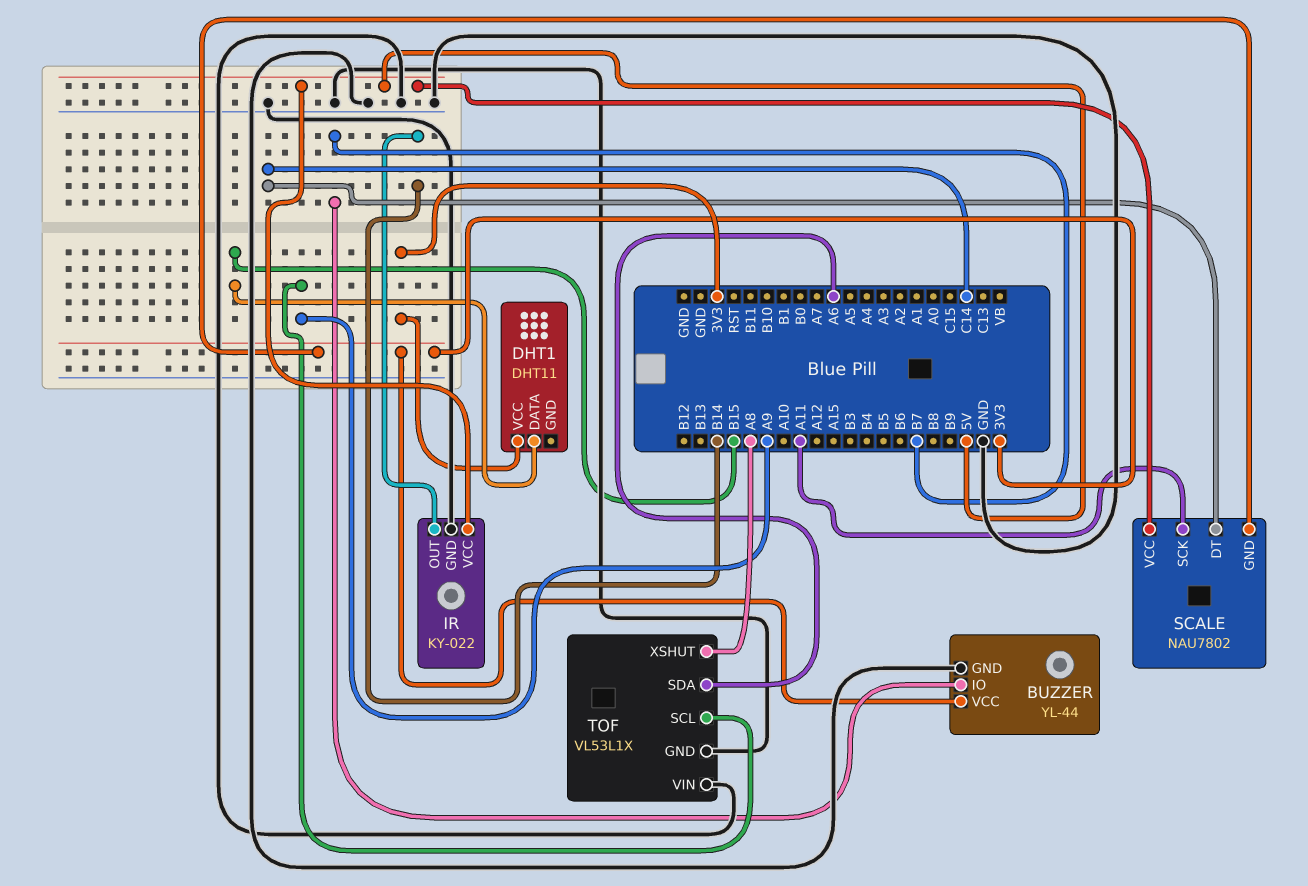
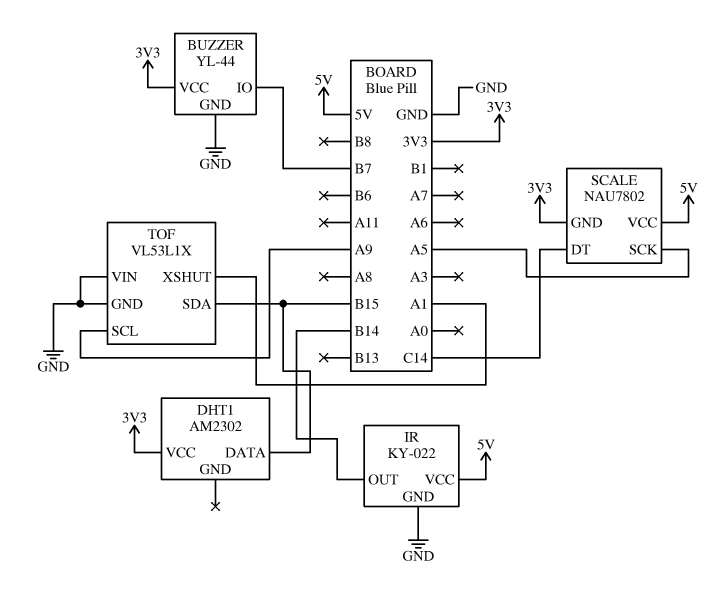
DHT1: DHT11 -> AM2302
SCALE pin SCK: A11 -> A5
TOF pin SDA: A6 -> B15
TOF pin XSHUT: A8 -> A1

